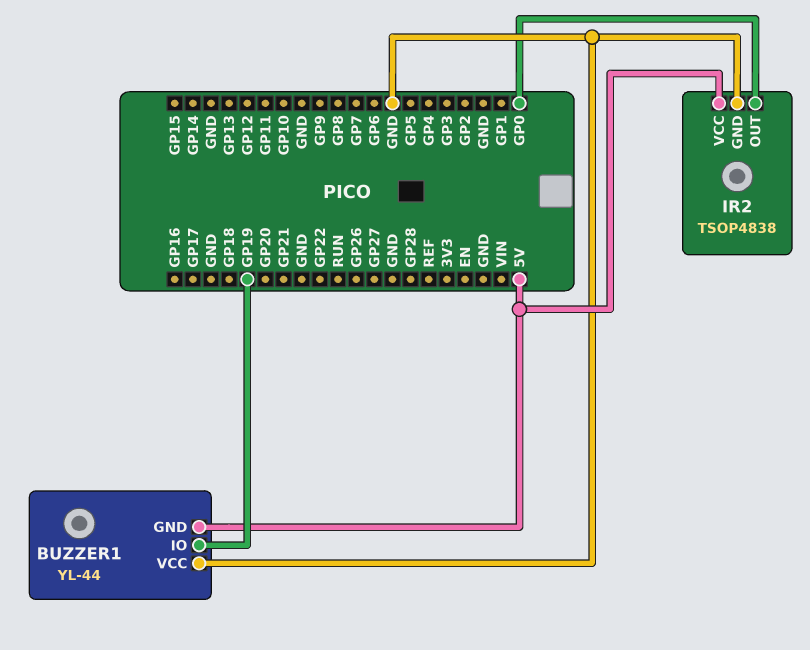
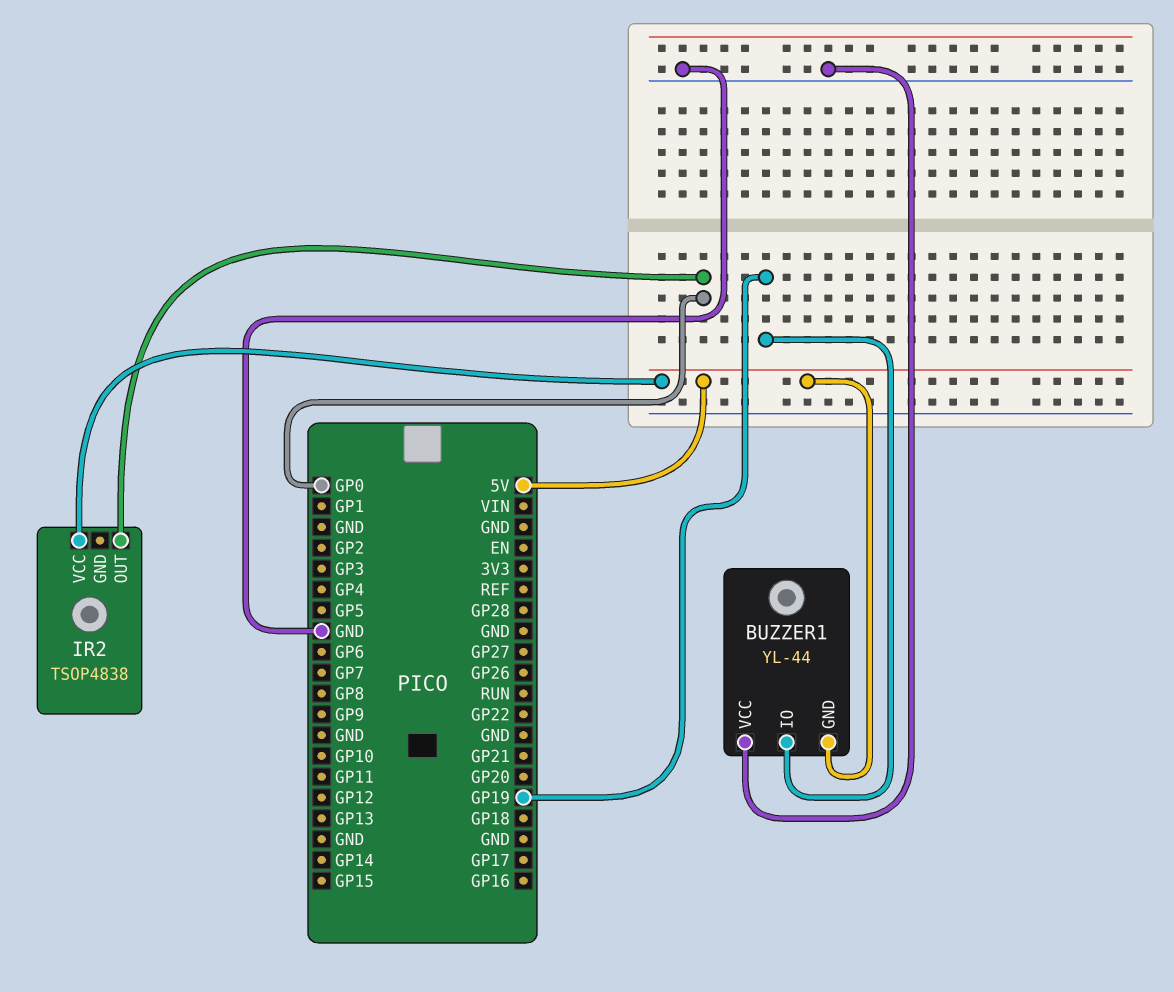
IR2 pin GND: GND -> none

